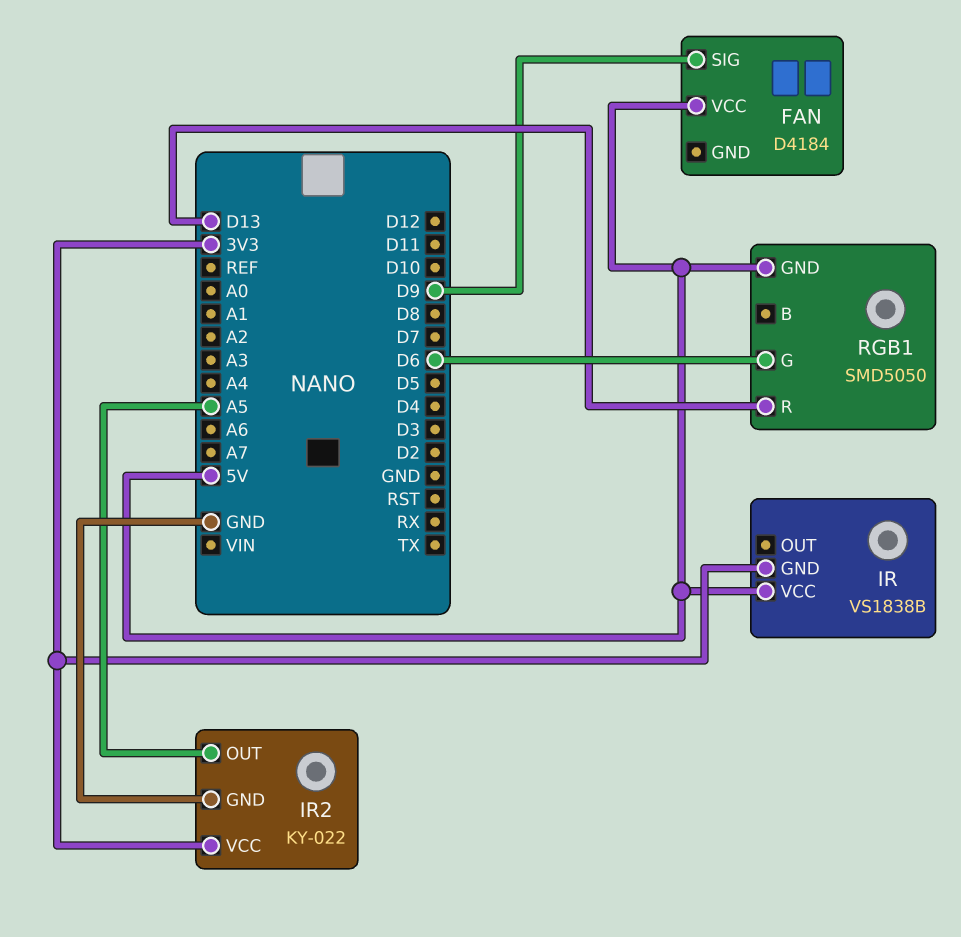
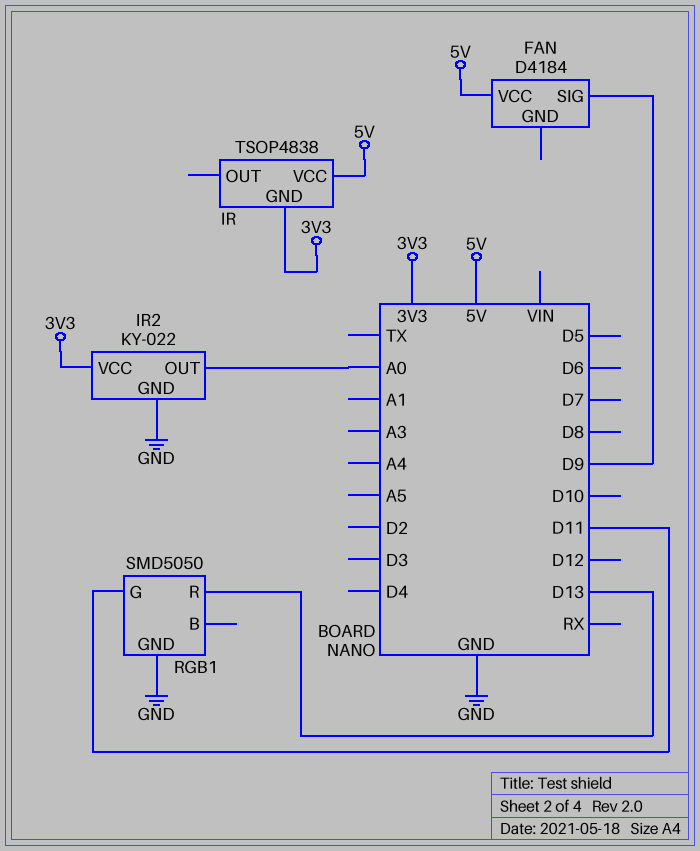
IR: VS1838B -> TSOP4838
IR2 pin OUT: A5 -> A0
RGB1 pin G: D6 -> D11
RGB1 pin GND: 5V -> GND

